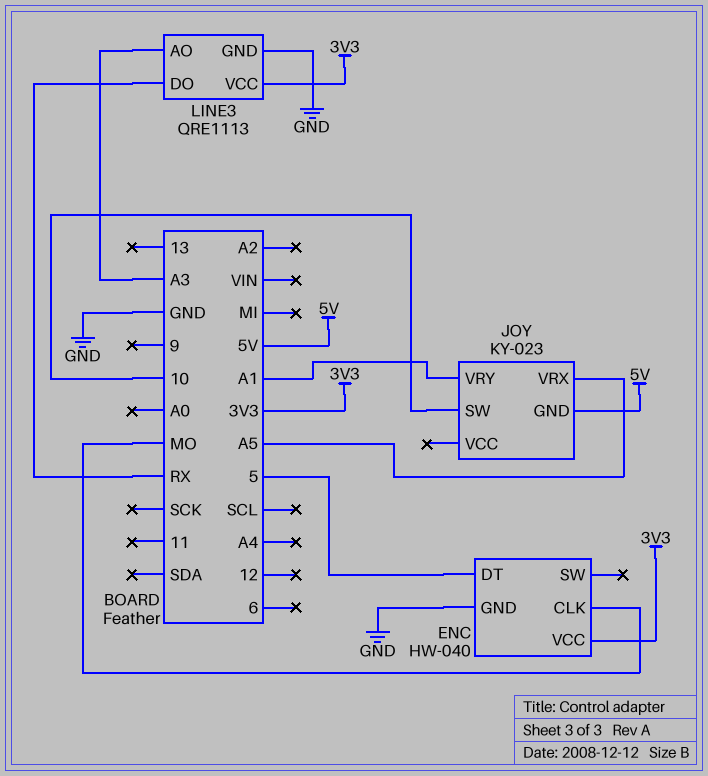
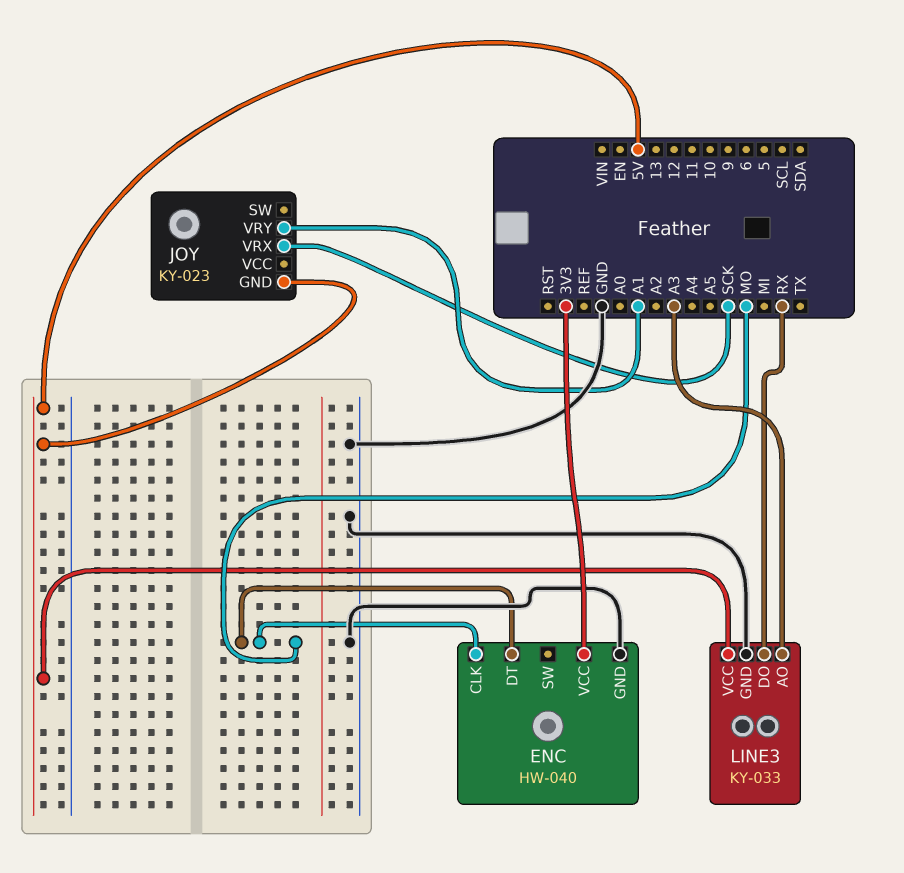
ENC pin DT: 5 -> MO
JOY pin SW: 10 -> none
JOY pin VRX: A5 -> SCK
LINE3: QRE1113 -> KY-033
LINE3 pin VCC: 3V3 -> 5V

